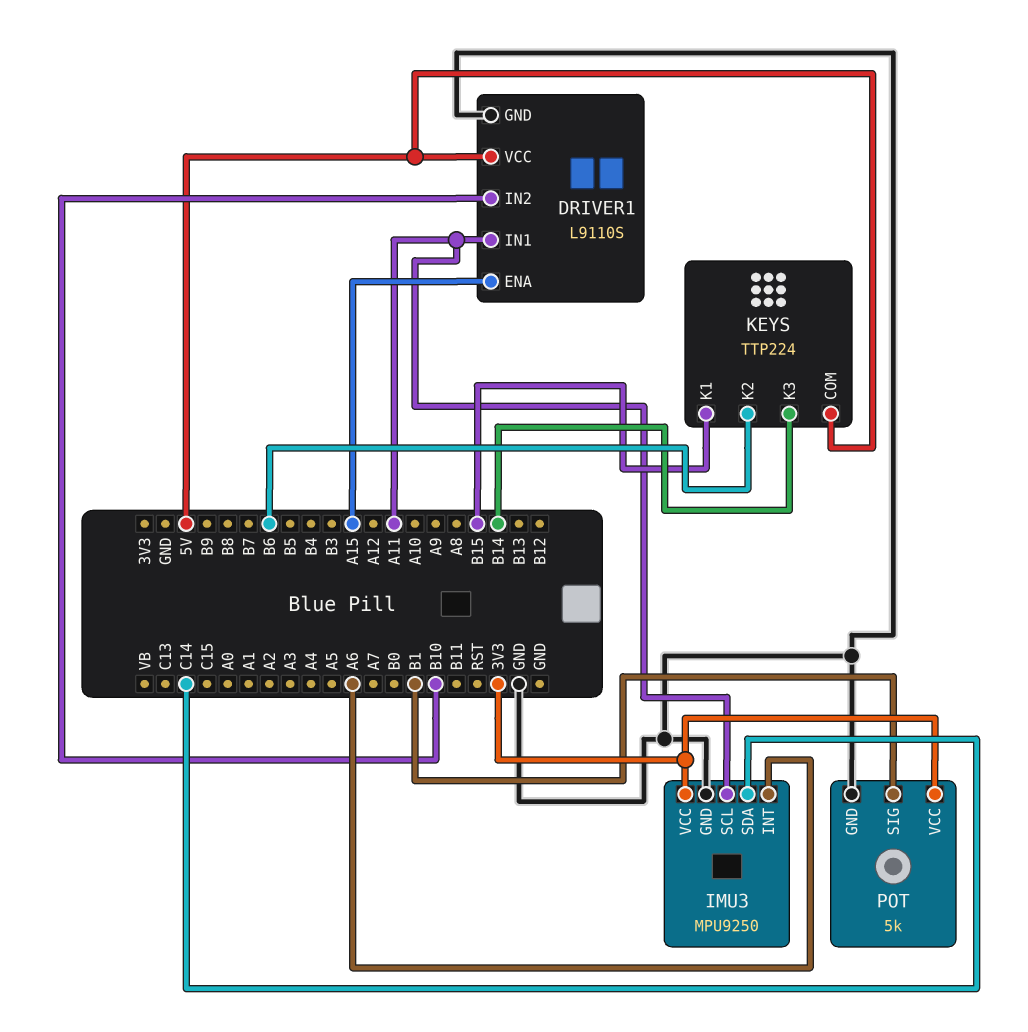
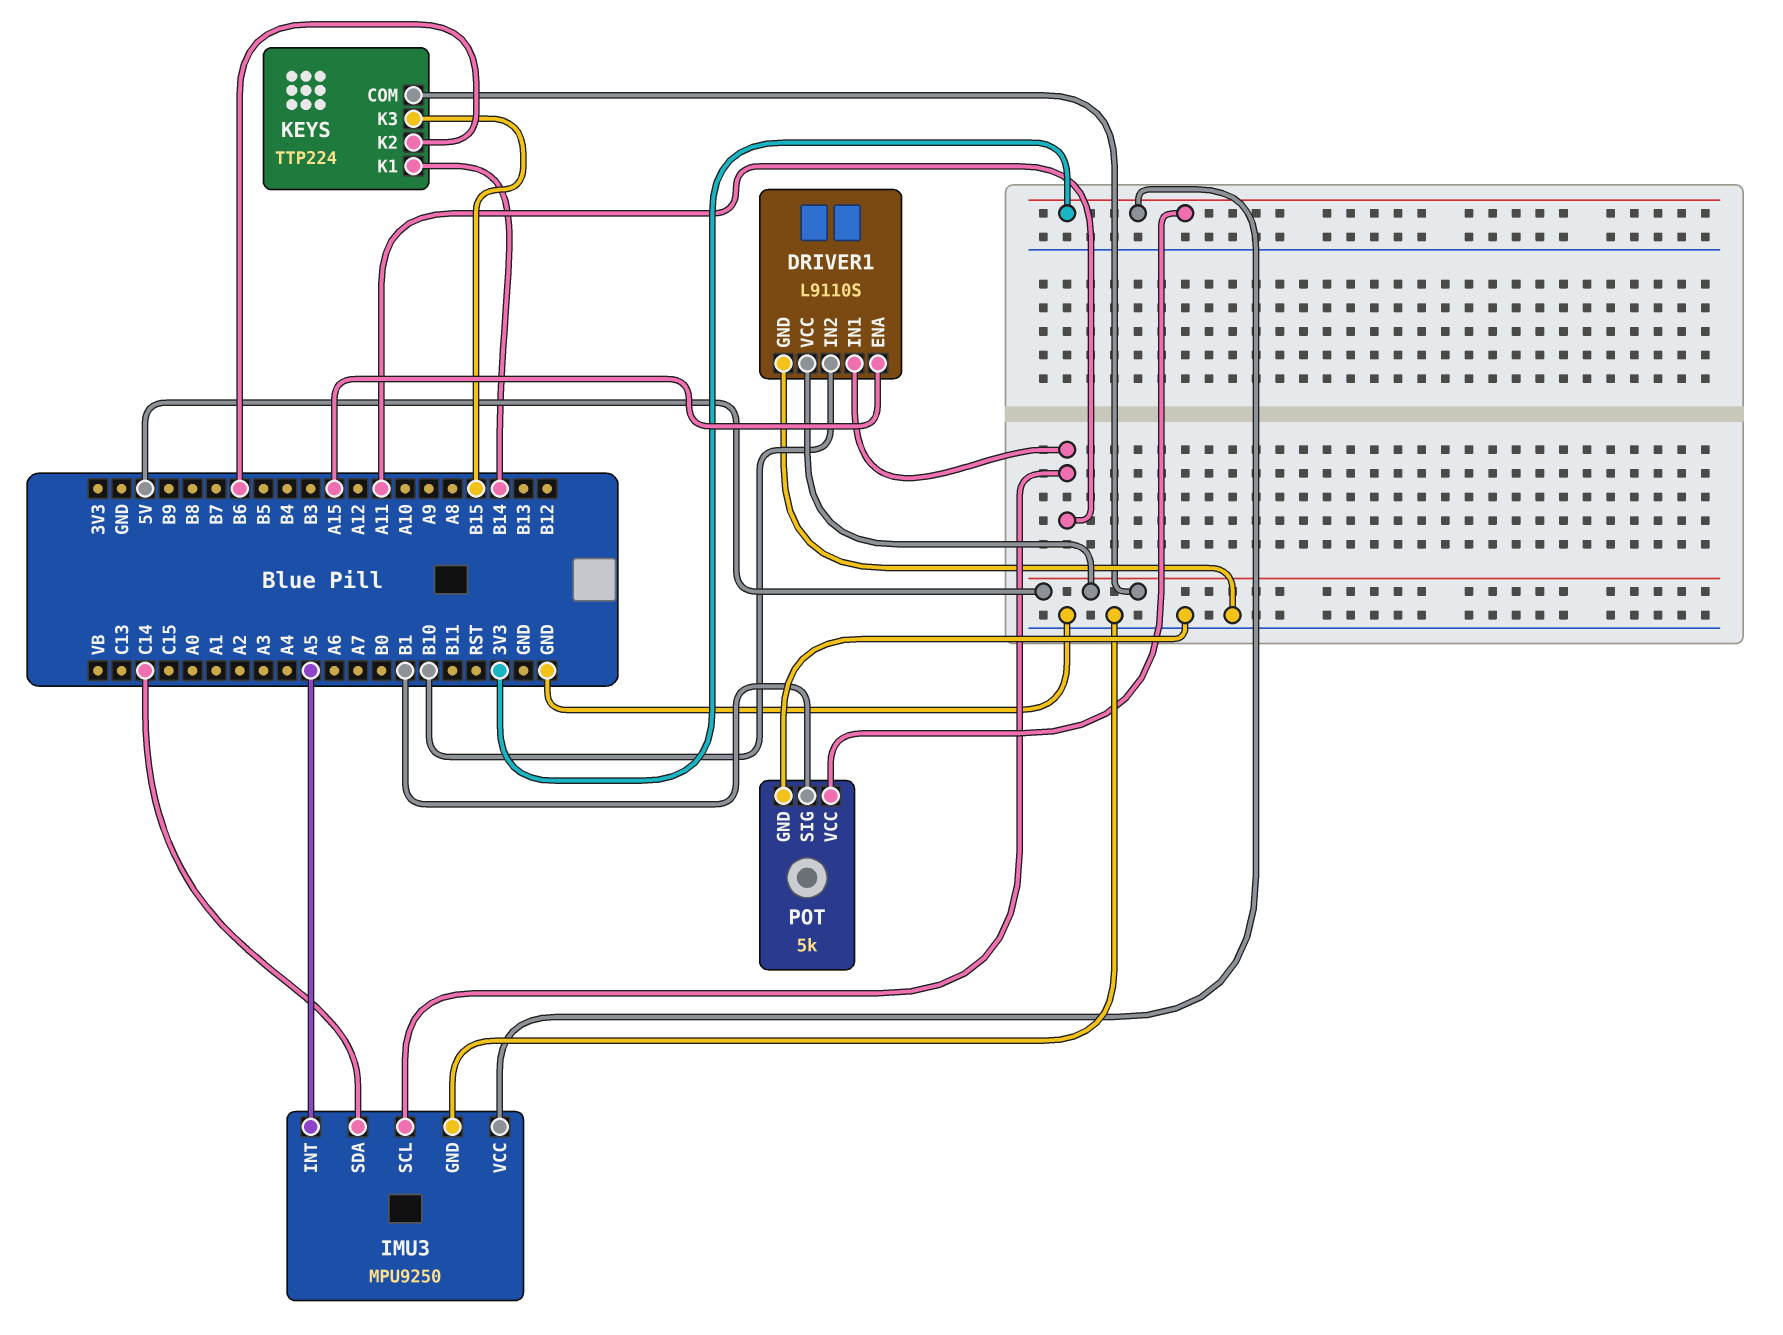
IMU3 pin INT: A6 -> A5
KEYS pin K1: B15 -> B14
KEYS pin K3: B14 -> B15

